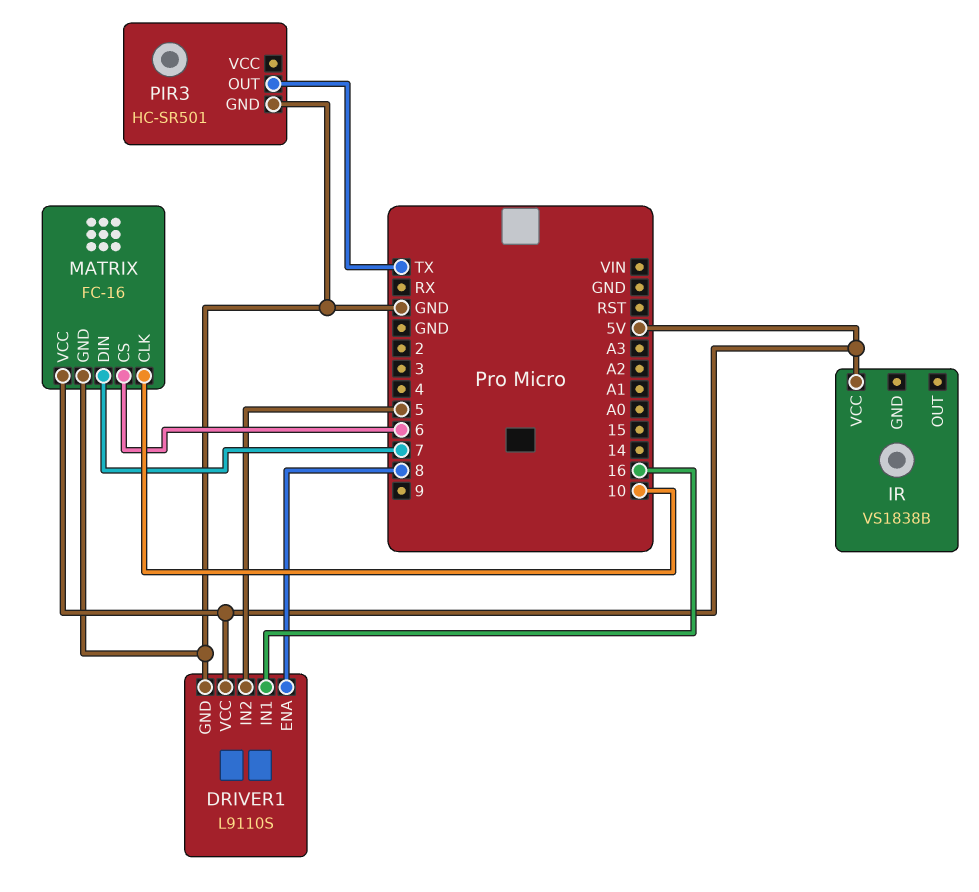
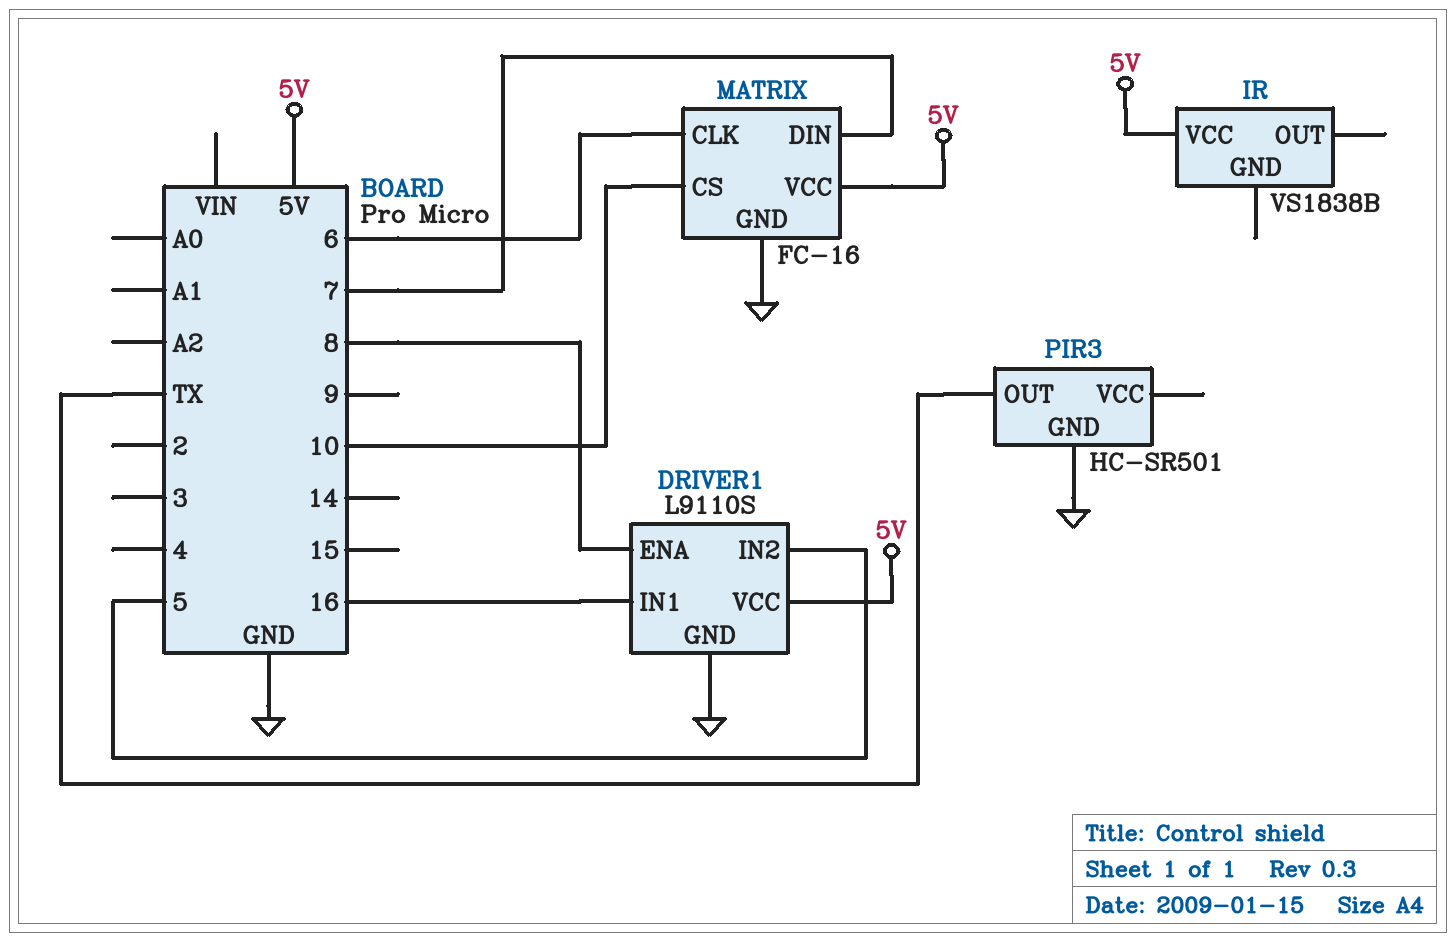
MATRIX pin CLK: 10 -> 6
MATRIX pin CS: 6 -> 10

